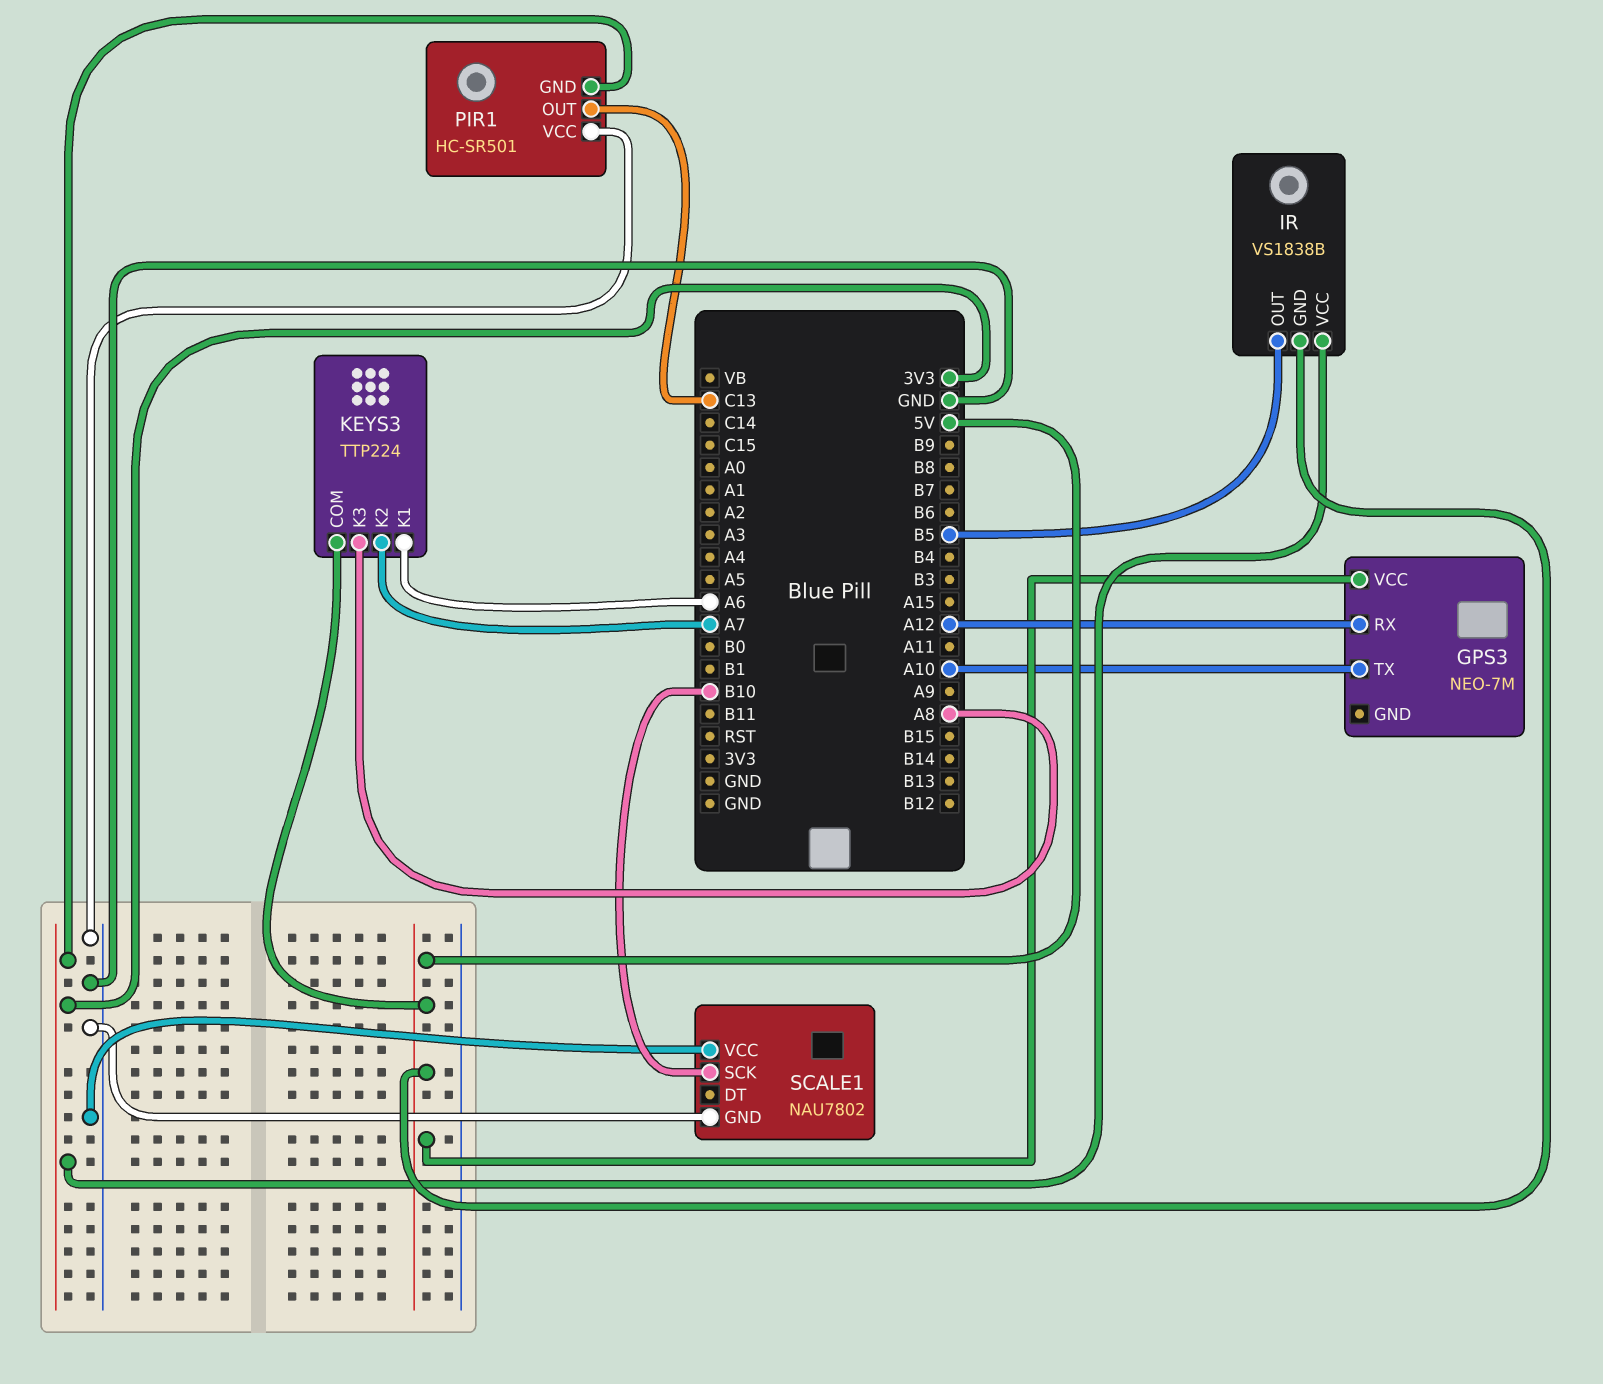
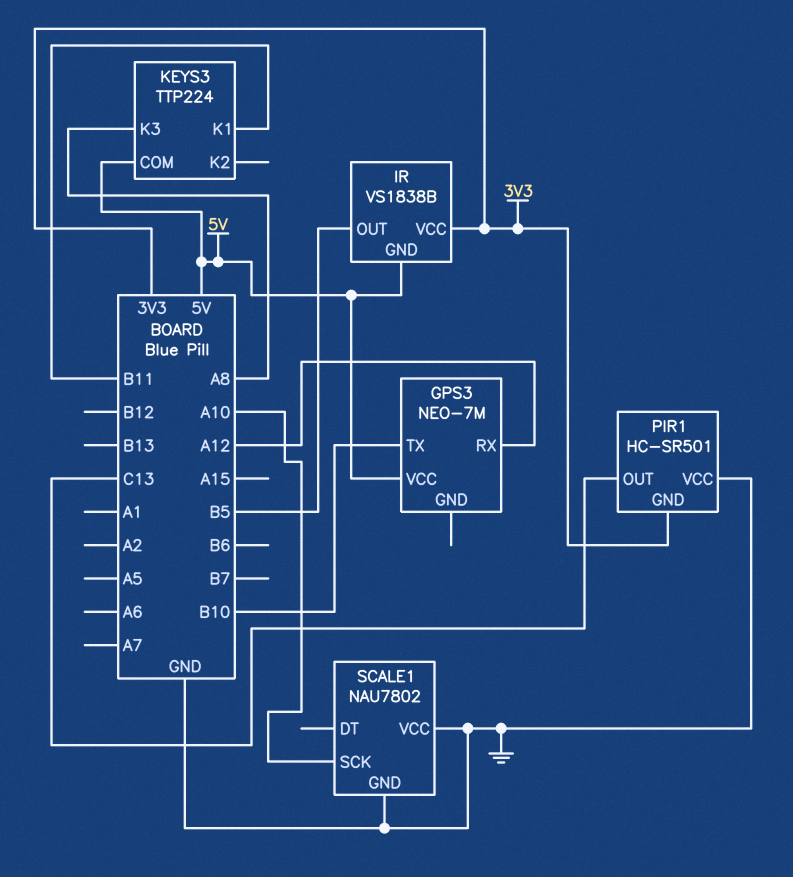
GPS3 pin TX: A10 -> B10
KEYS3 pin K1: A6 -> B11
KEYS3 pin K2: A7 -> none
SCALE1 pin SCK: B10 -> A10

